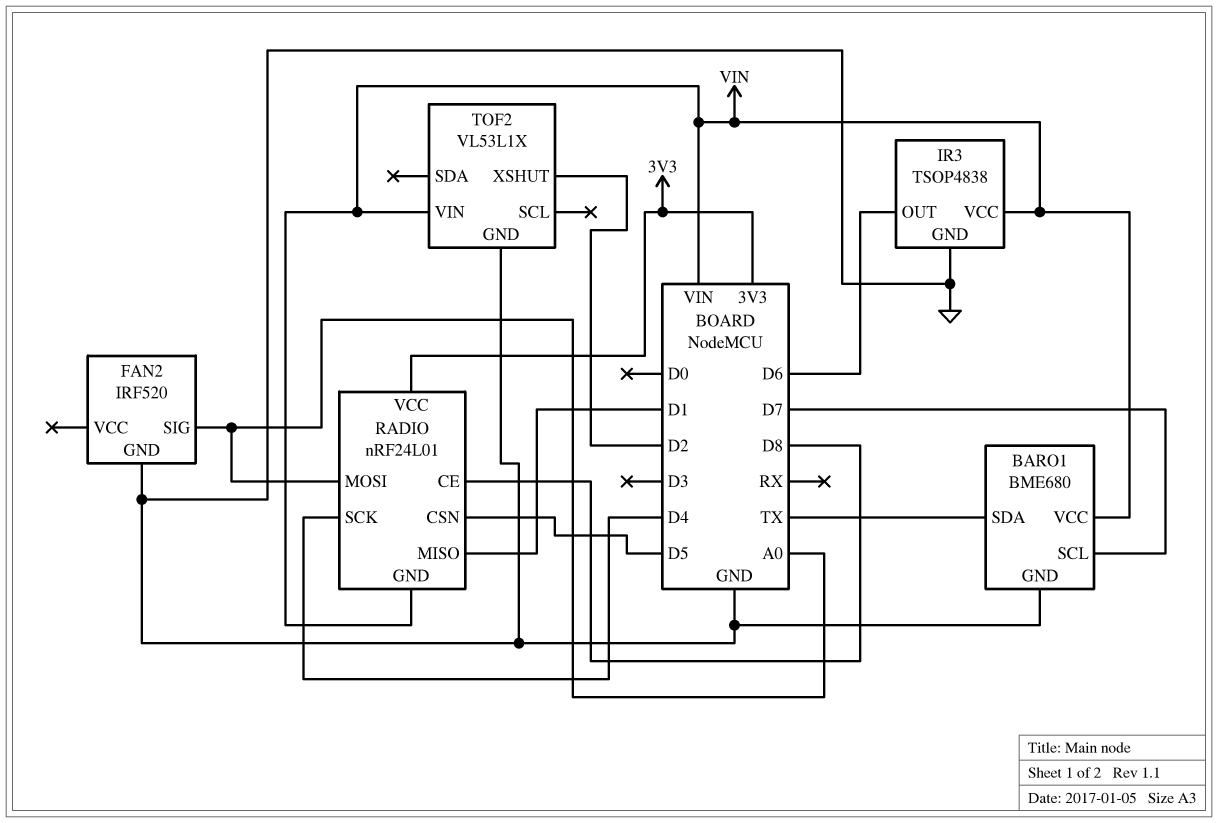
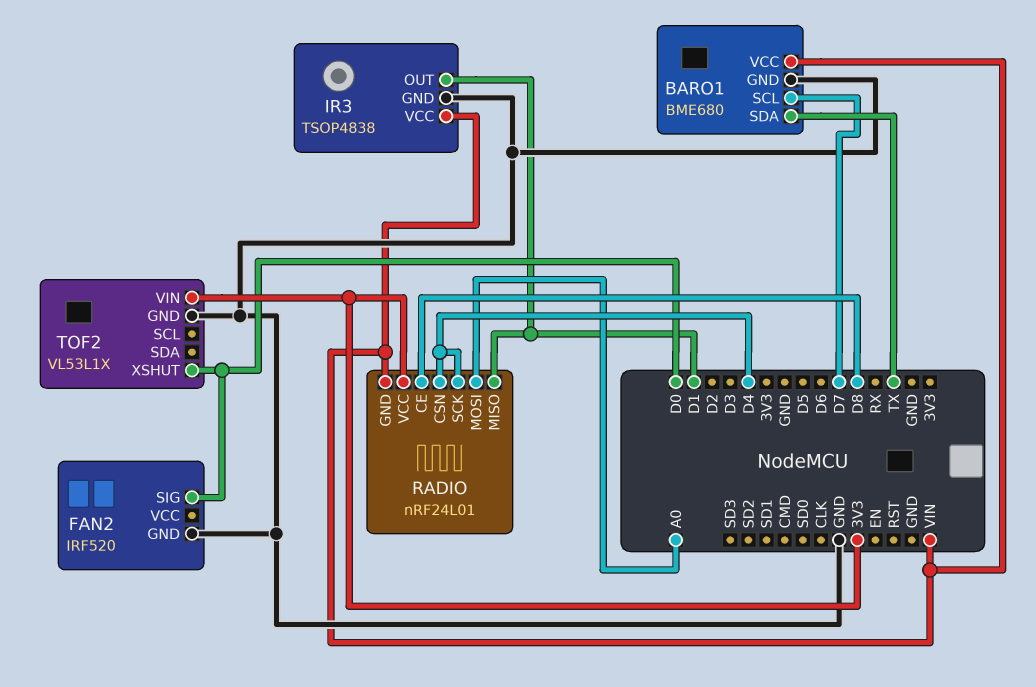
FAN2 pin SIG: A0 -> D0
IR3 pin OUT: D6 -> D1
RADIO pin CSN: D5 -> D4
TOF2 pin VIN: VIN -> 3V3
TOF2 pin XSHUT: D2 -> D0

